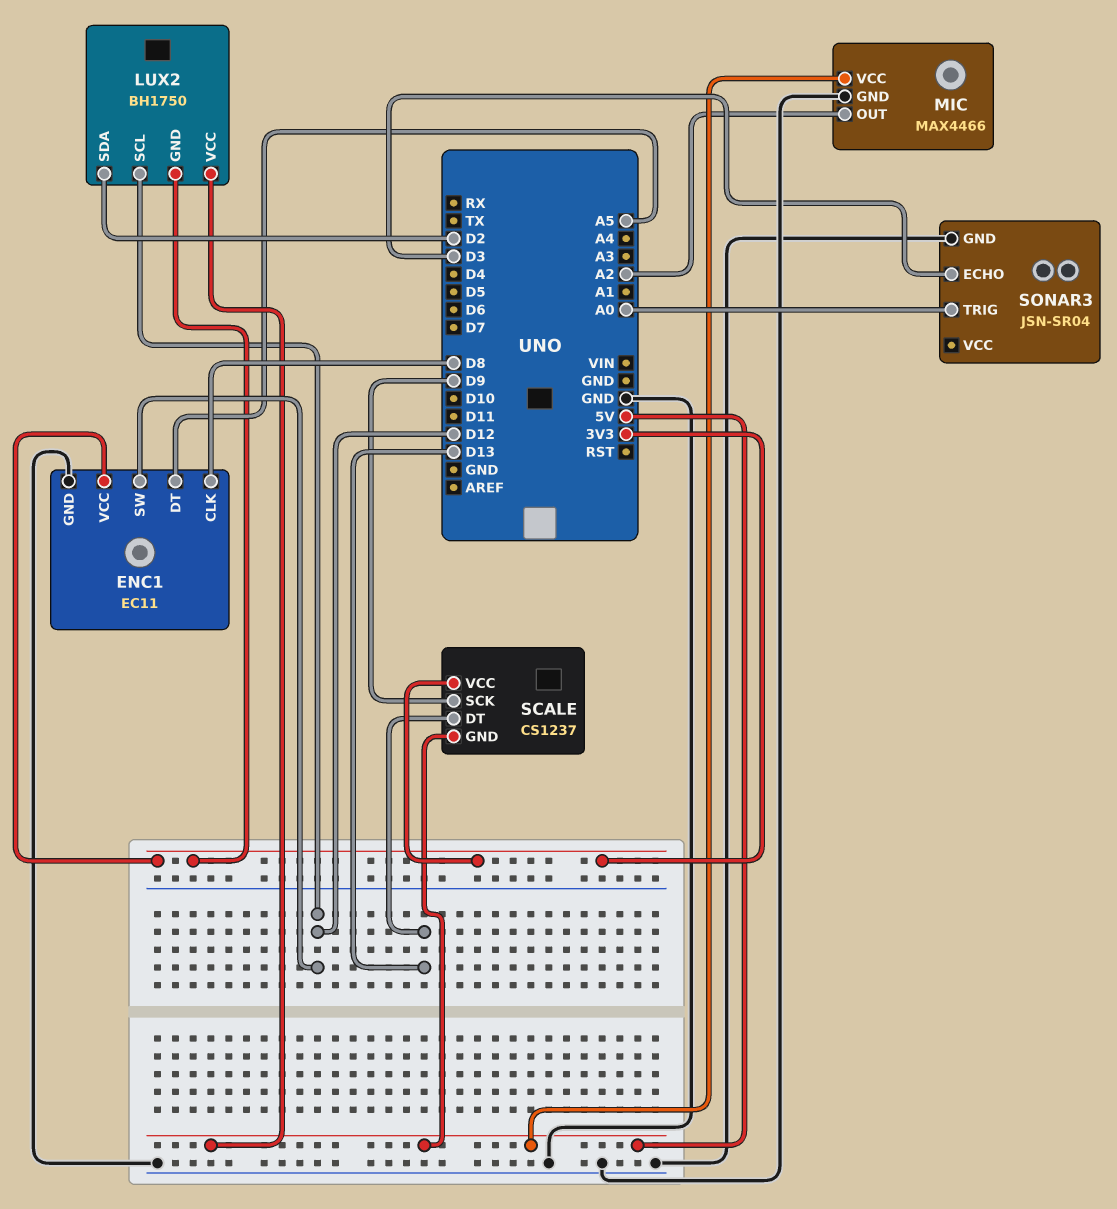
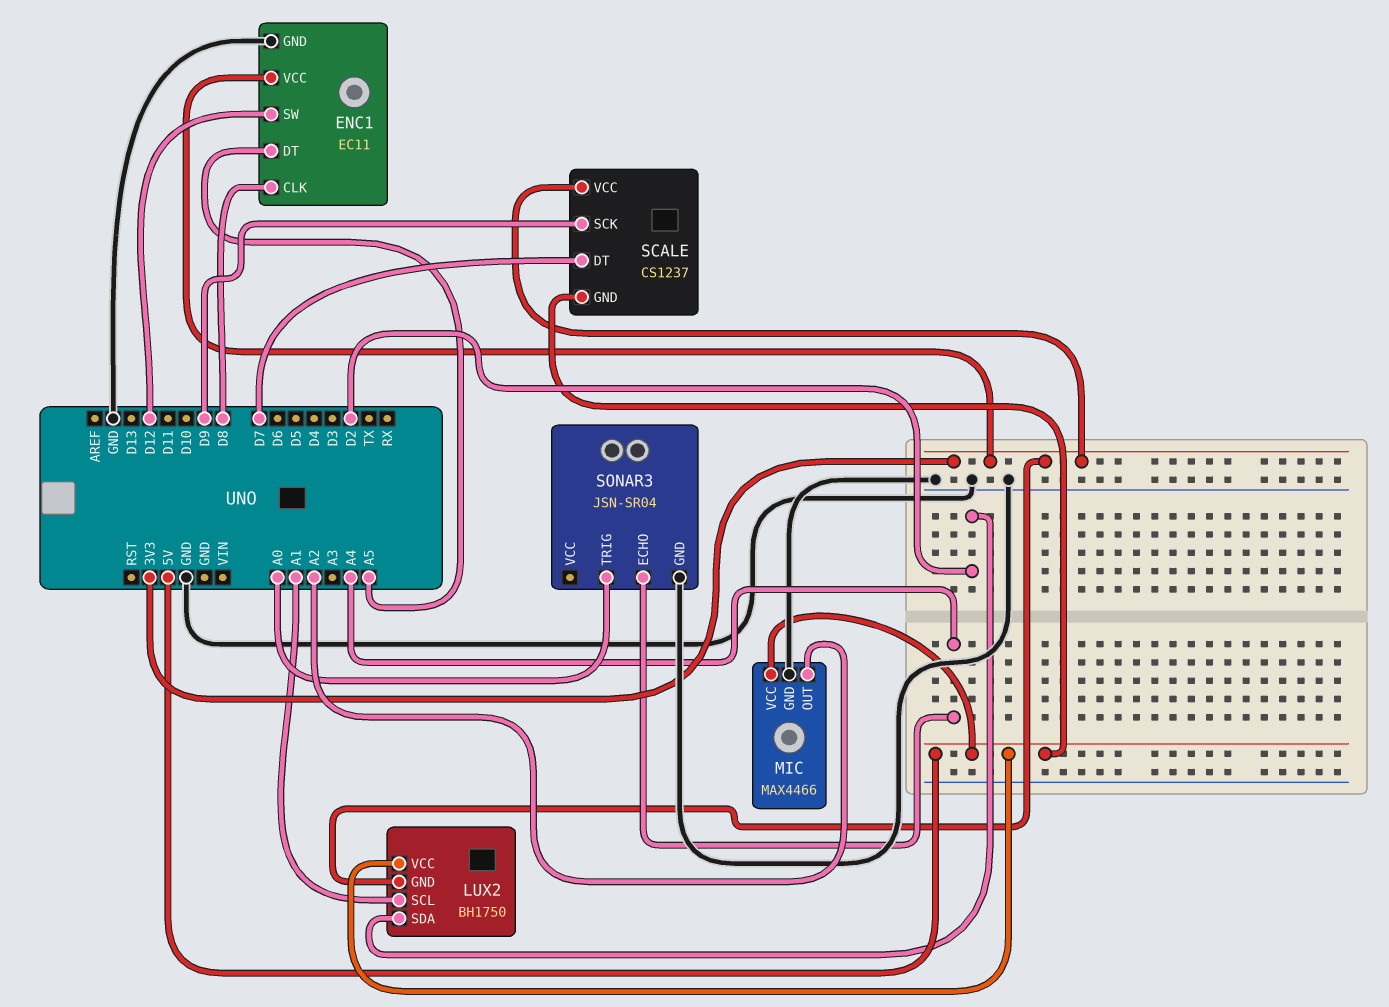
LUX2 pin SCL: D12 -> A1
SCALE pin DT: D13 -> D7
SONAR3 pin ECHO: D3 -> A4

